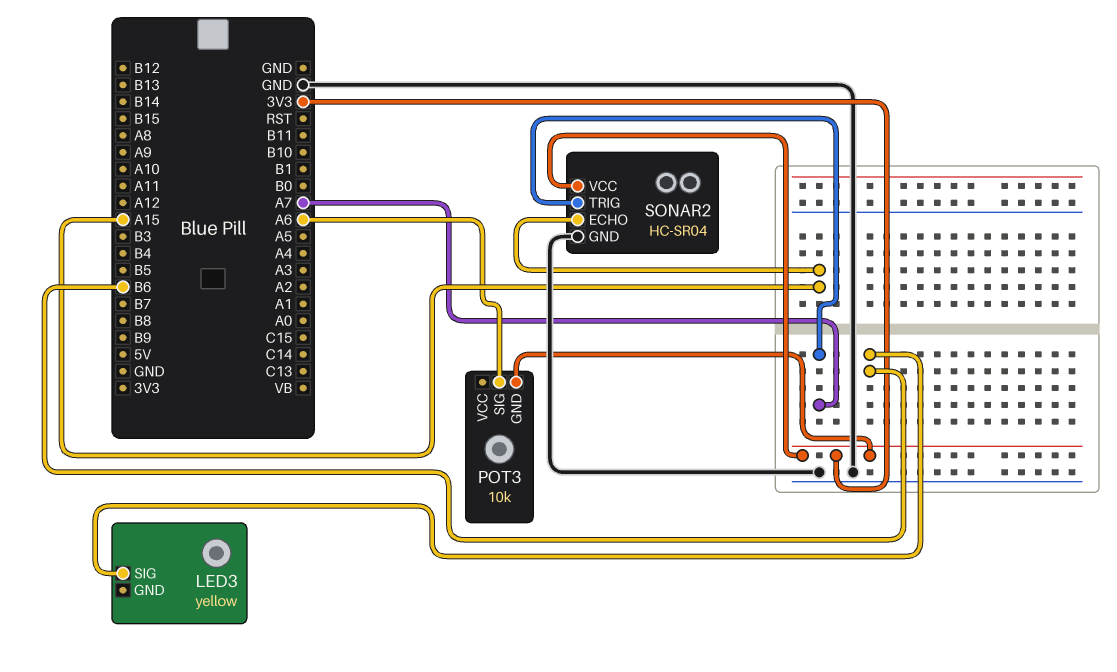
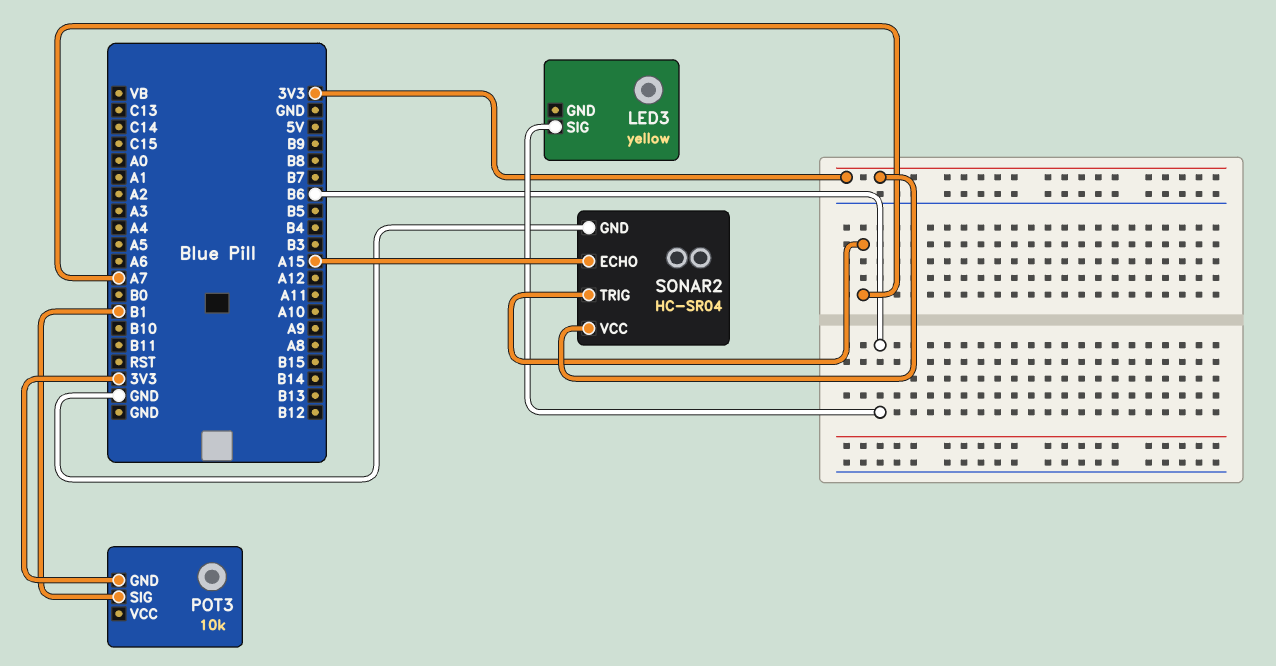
POT3 pin SIG: A6 -> B1

